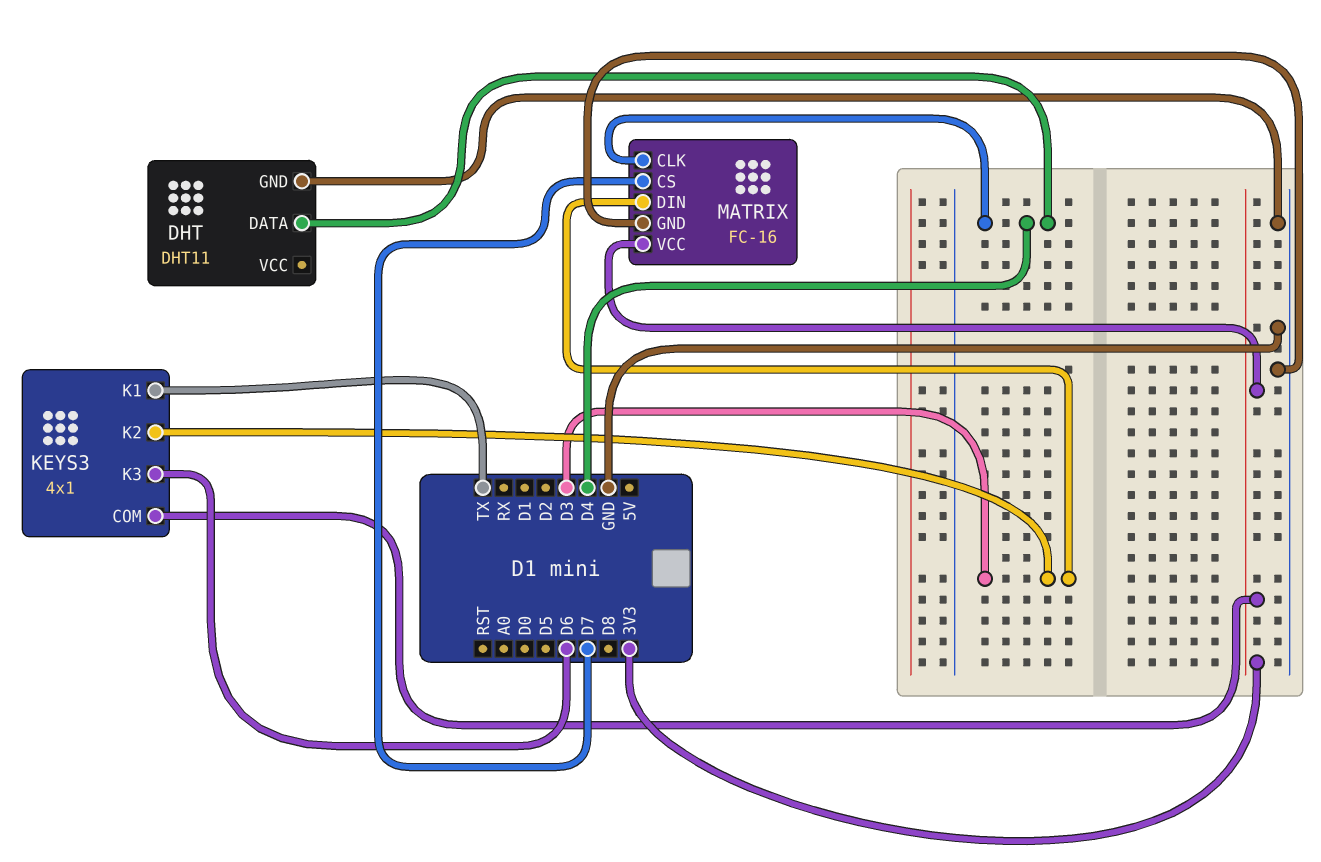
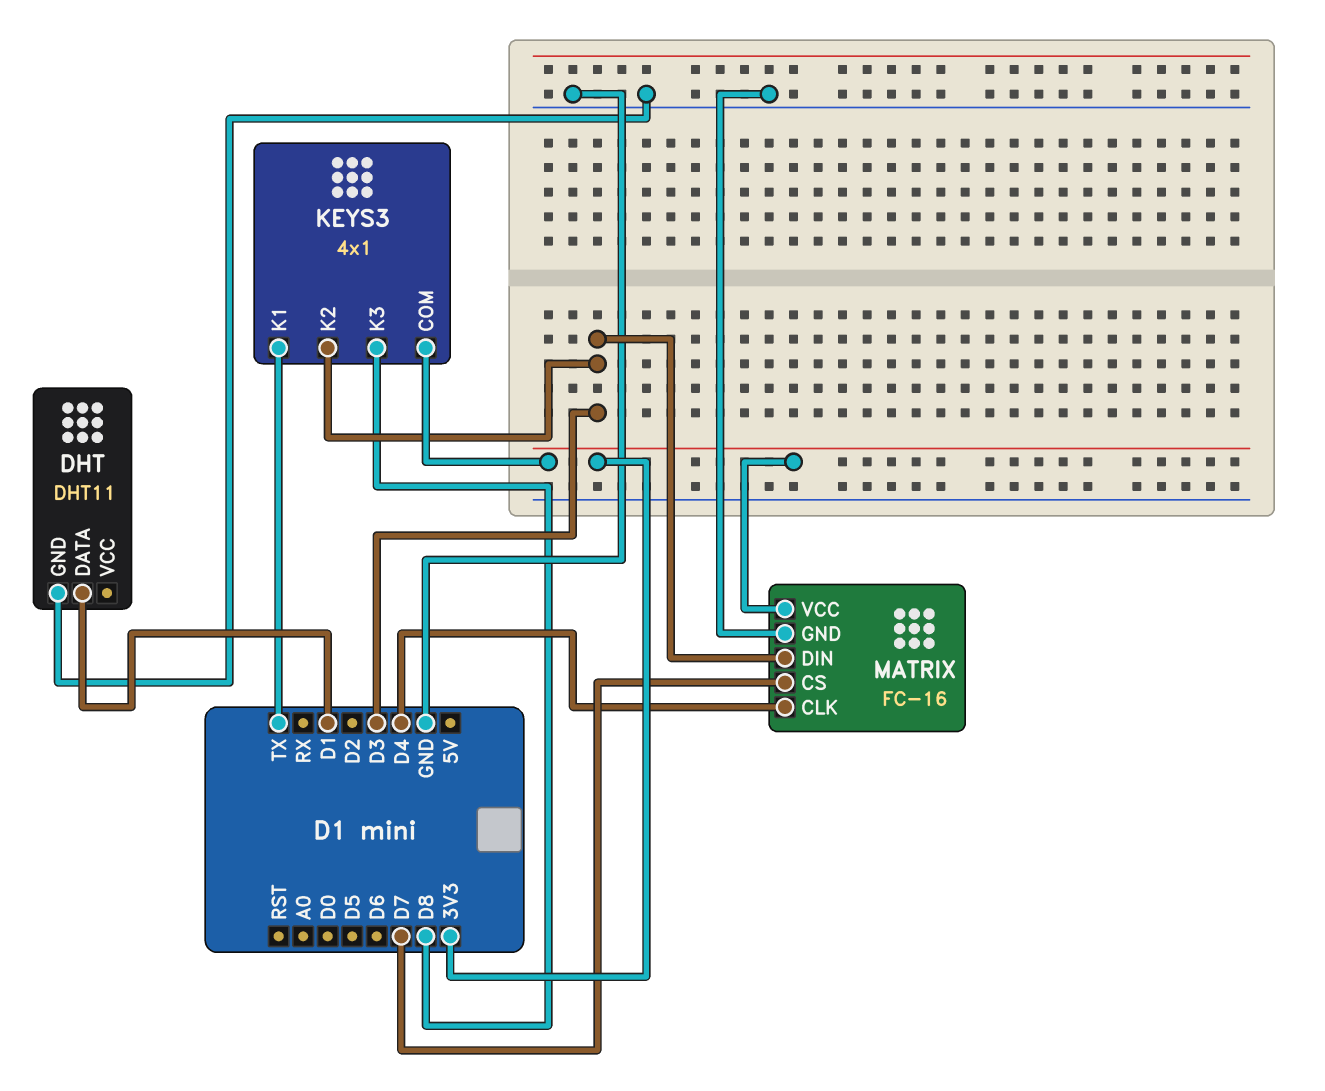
DHT pin DATA: D4 -> D1
KEYS3 pin K3: D6 -> D8

